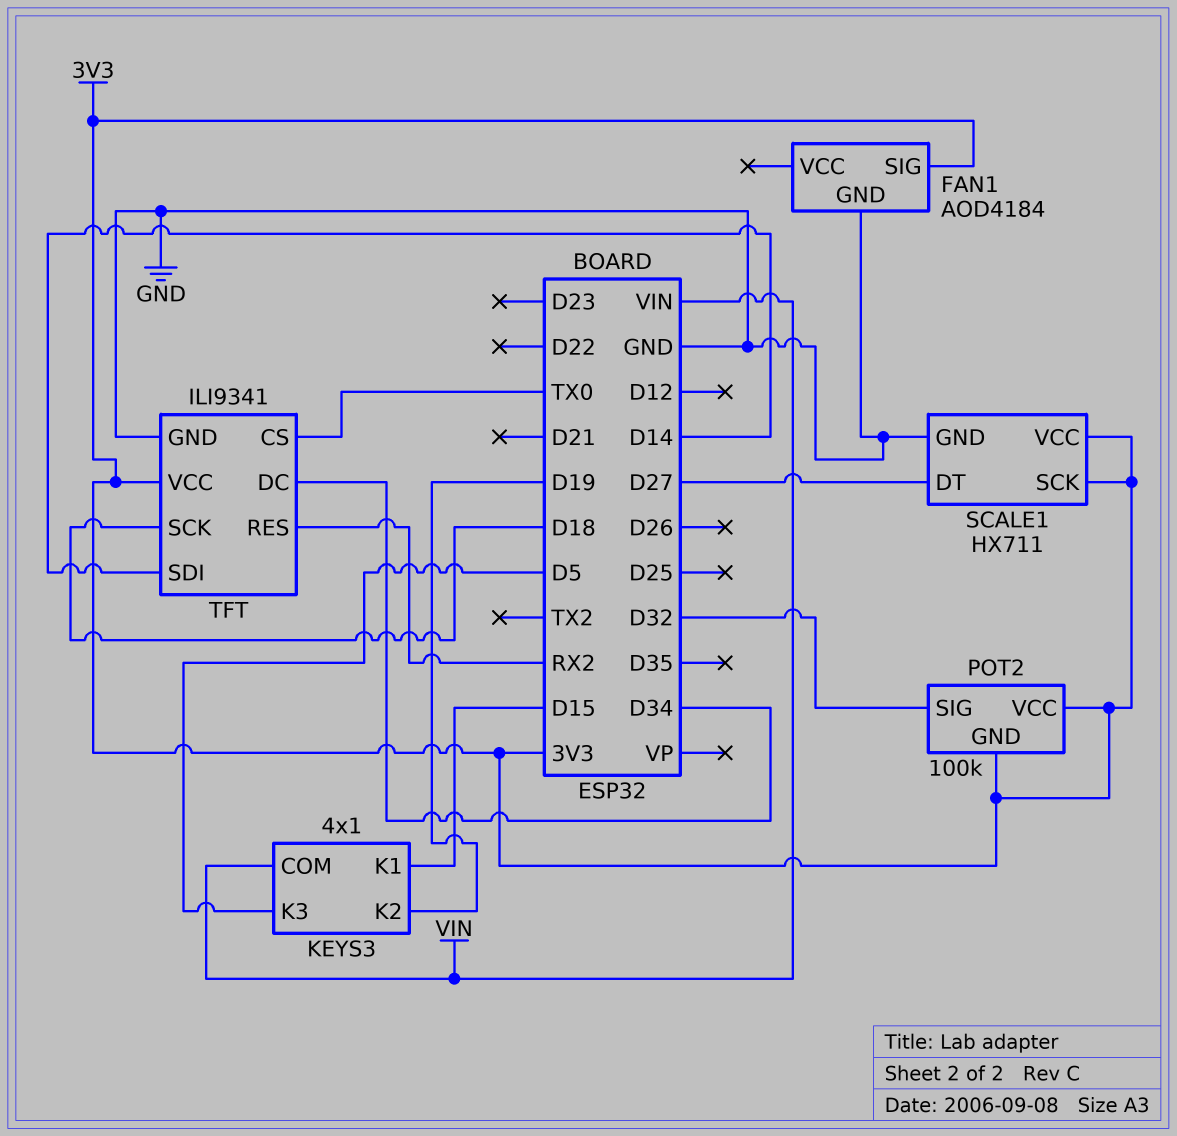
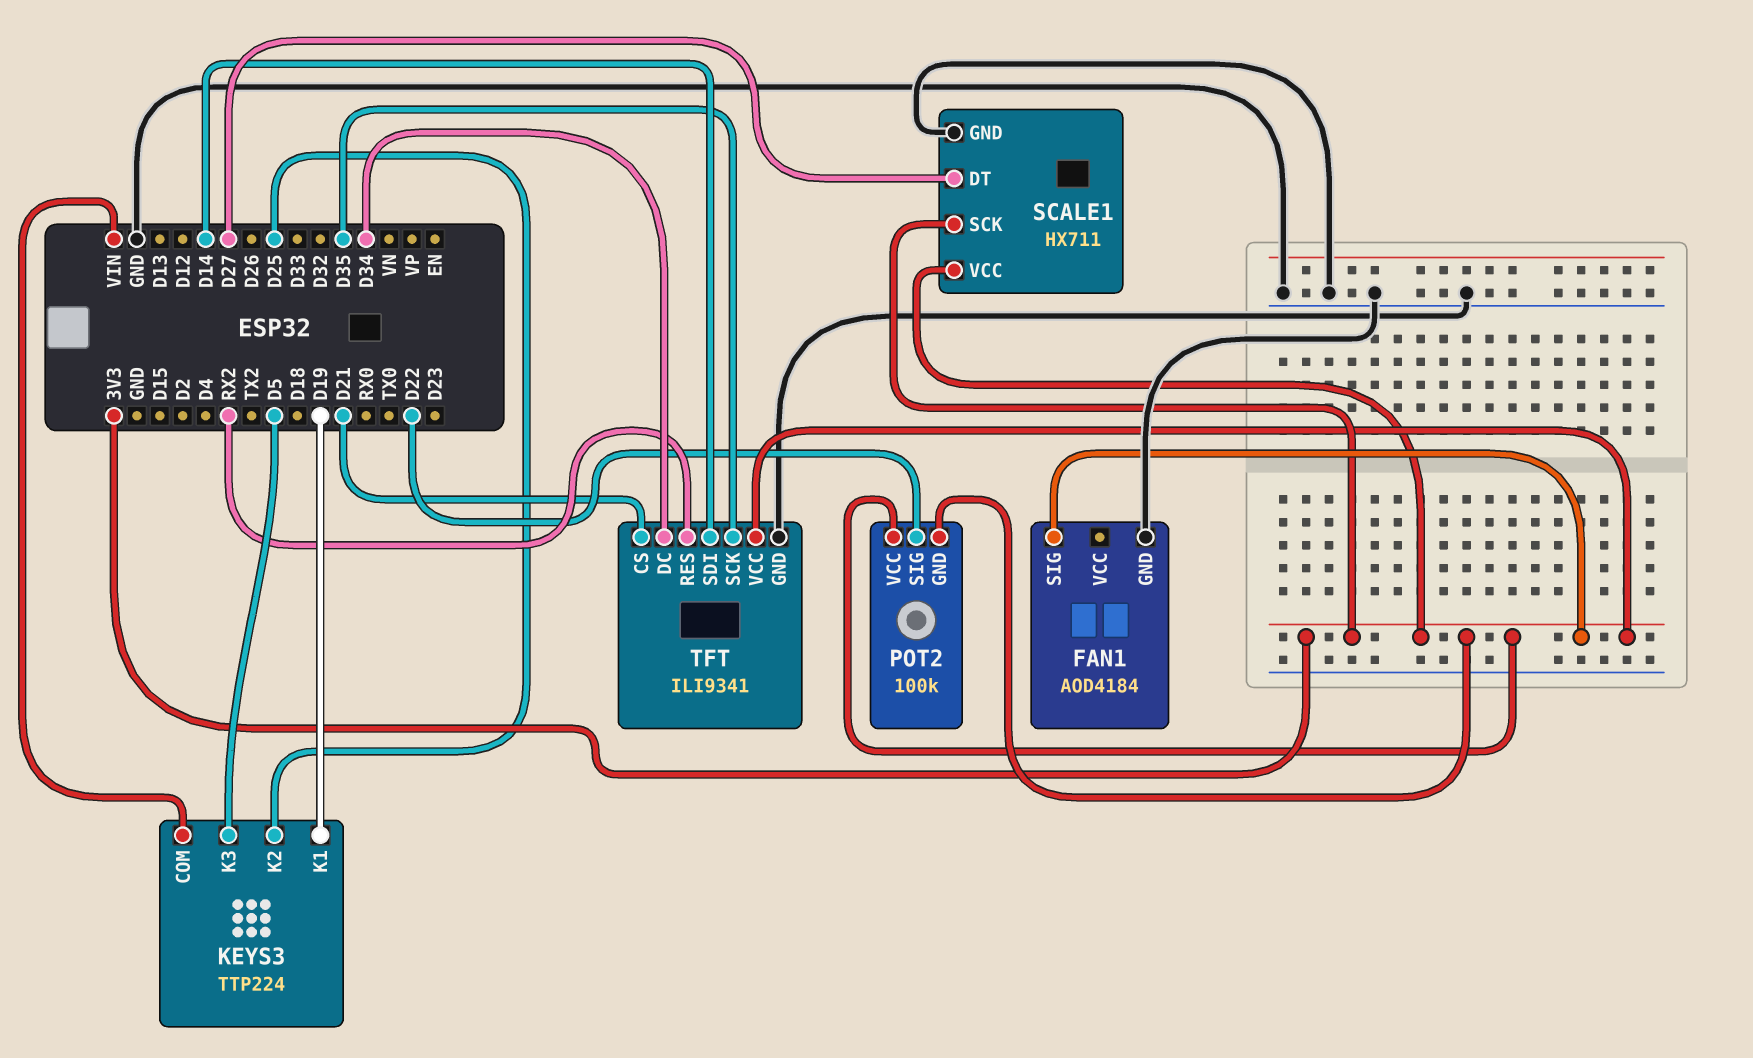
KEYS3: 4x1 -> TTP224
KEYS3 pin K1: D15 -> D19
KEYS3 pin K2: D19 -> D25
POT2 pin SIG: D32 -> D22
TFT pin CS: TX0 -> D21
TFT pin SCK: D18 -> D35

